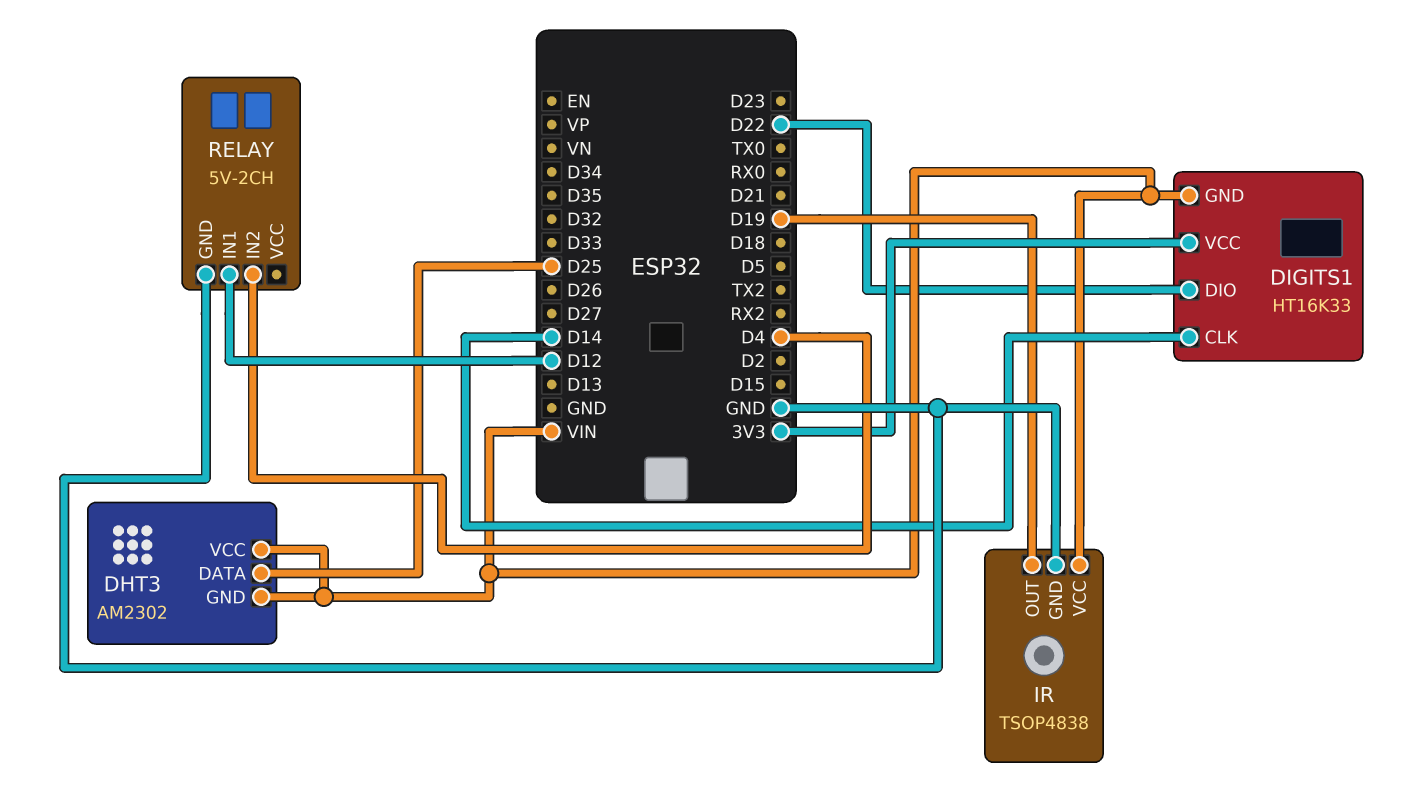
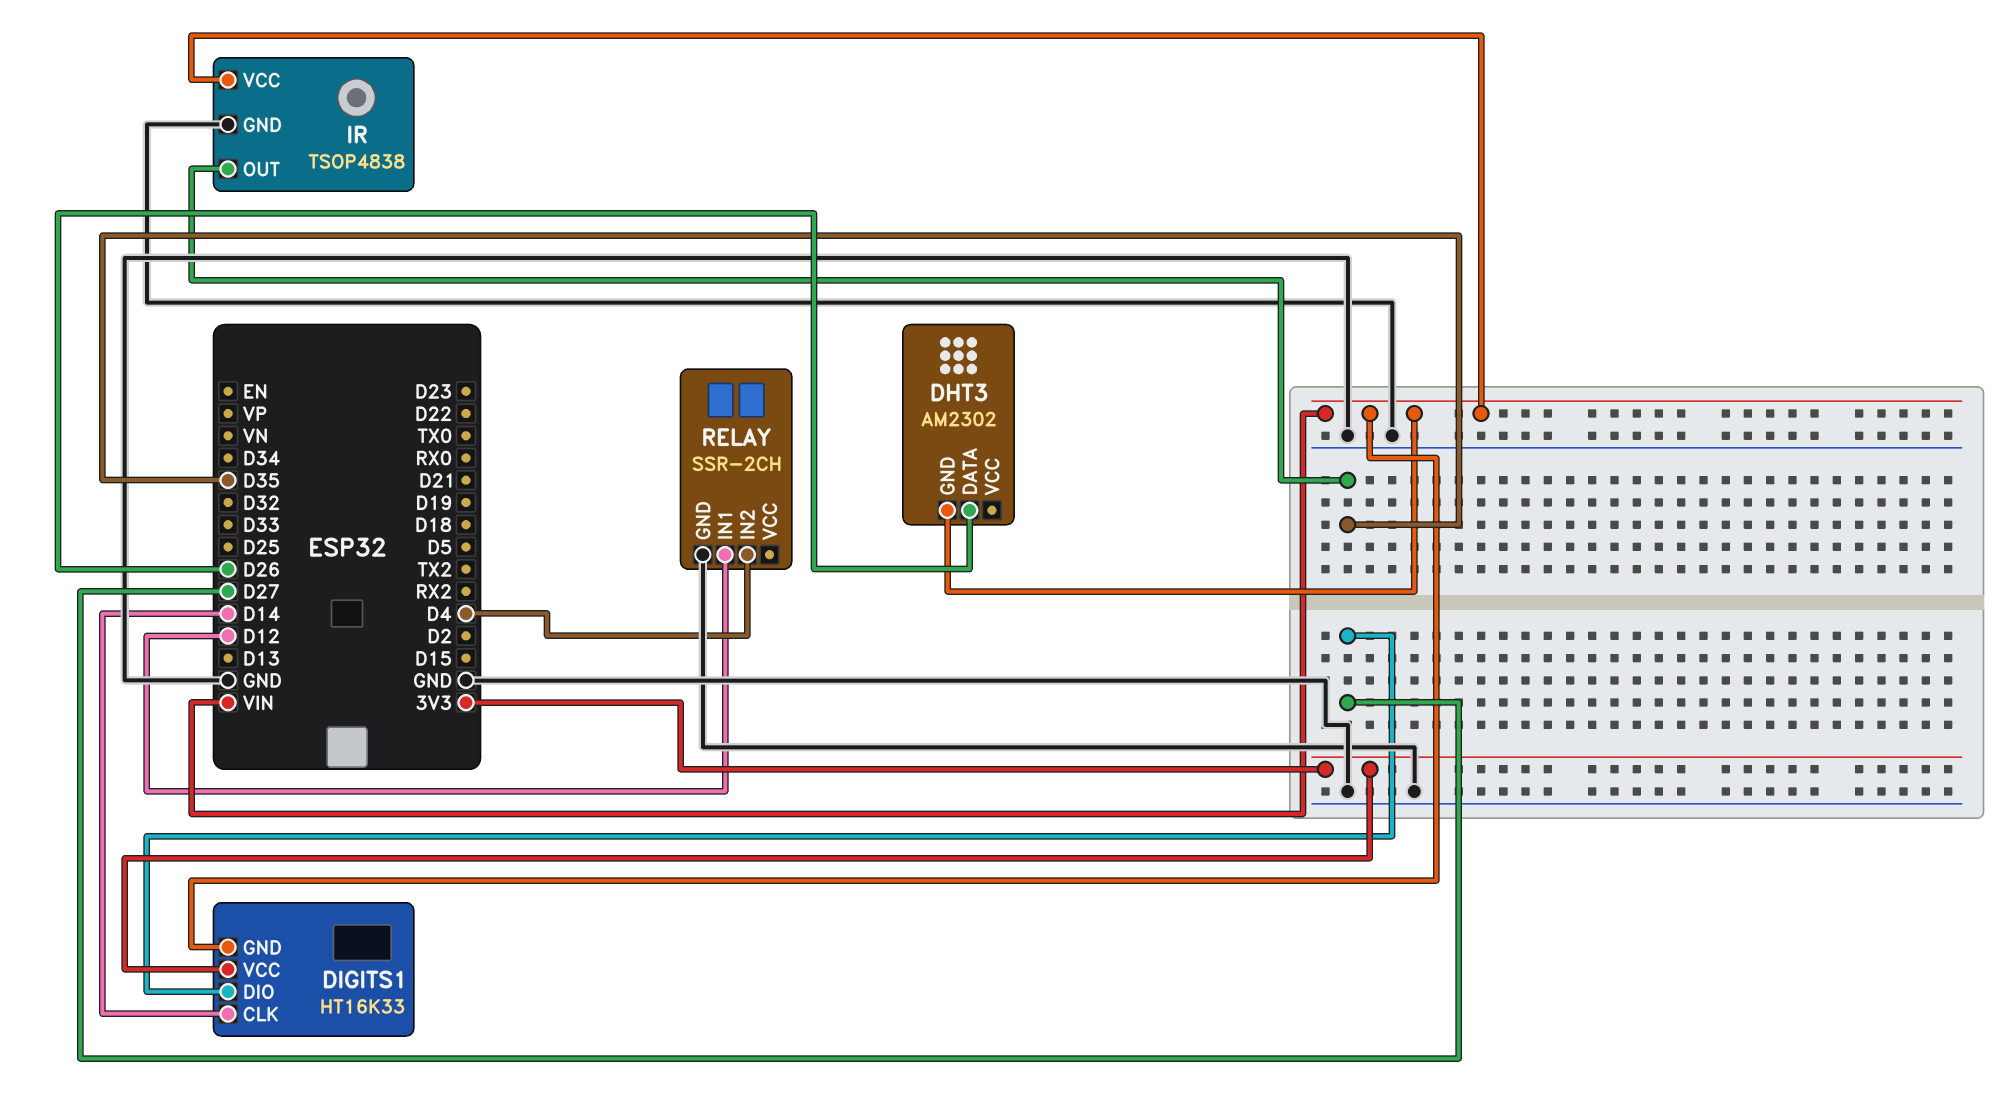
DHT3 pin DATA: D25 -> D26
DHT3 pin VCC: VIN -> none
DIGITS1 pin DIO: D22 -> D27
IR pin OUT: D19 -> D35
RELAY: 5V-2CH -> SSR-2CH

